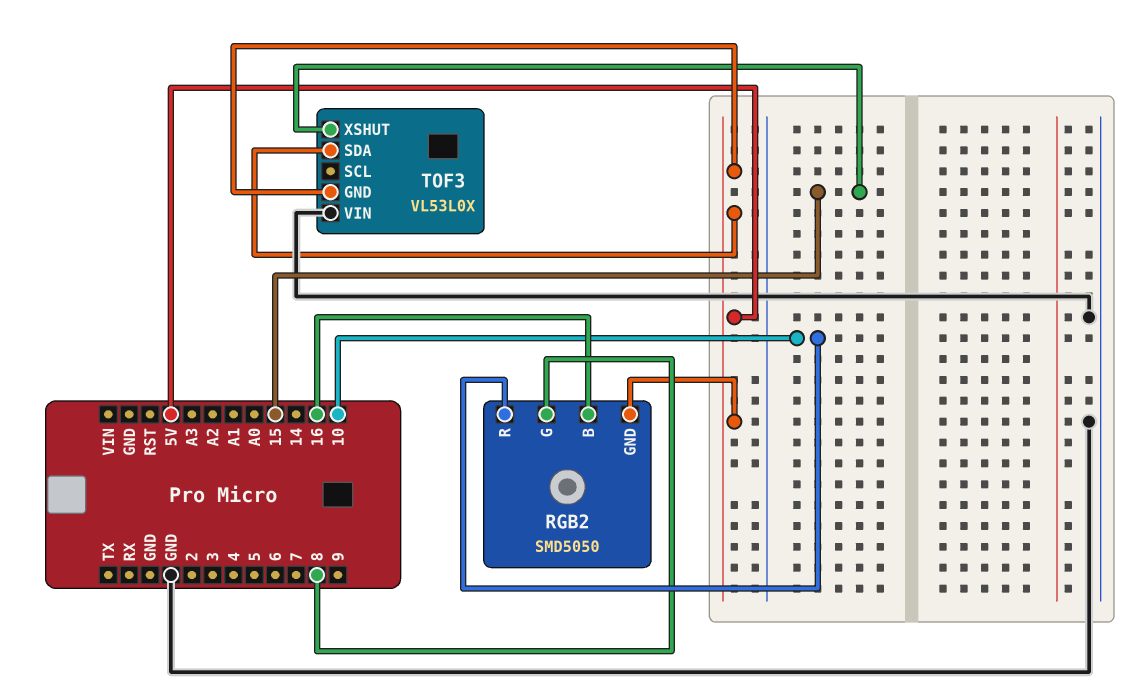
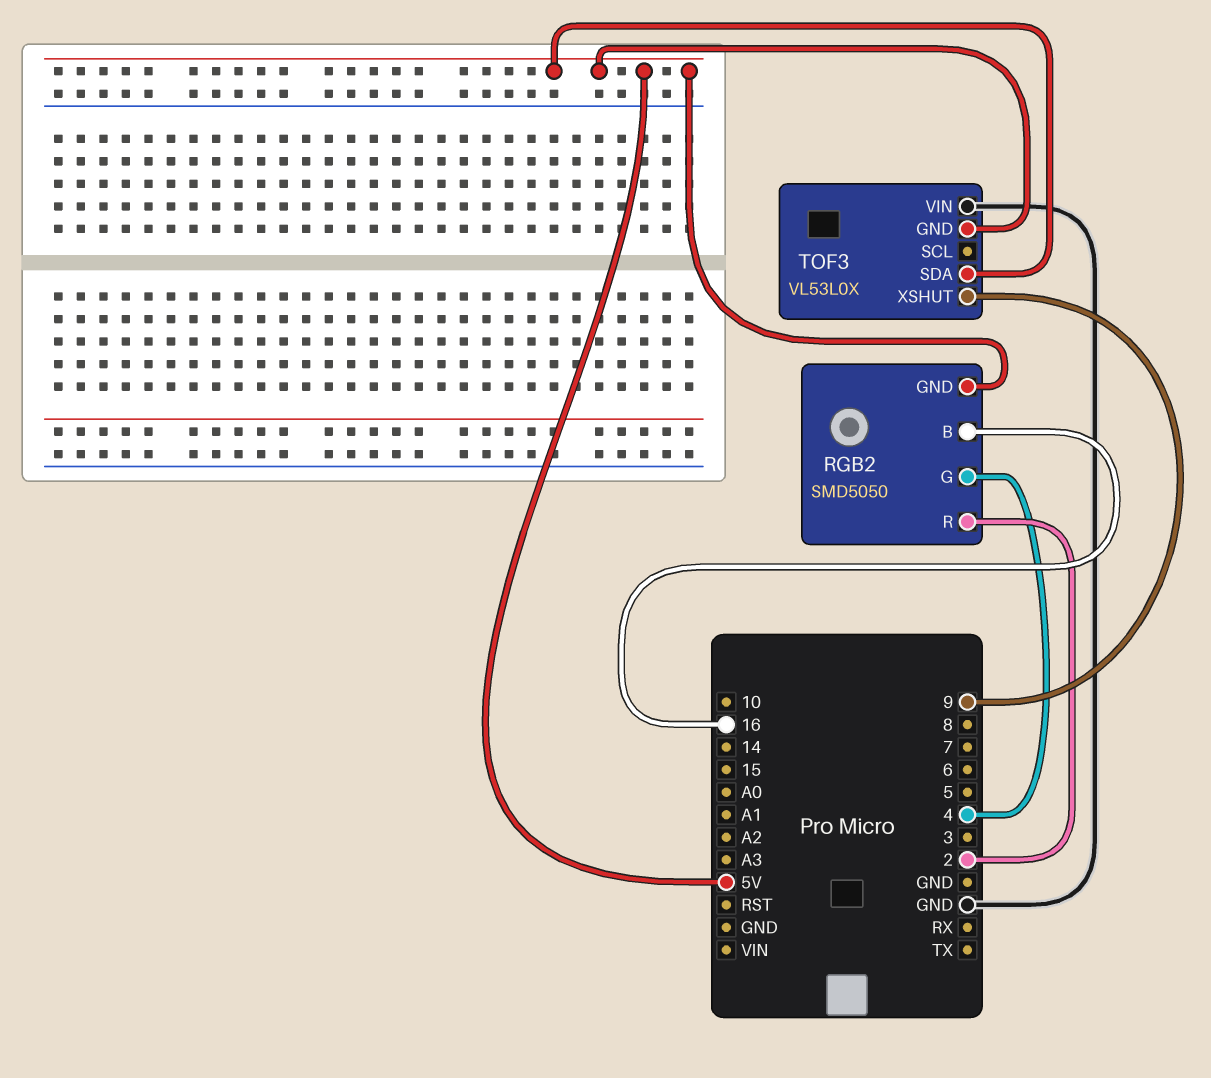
RGB2 pin G: 8 -> 4
RGB2 pin R: 10 -> 2
TOF3 pin XSHUT: 15 -> 9

